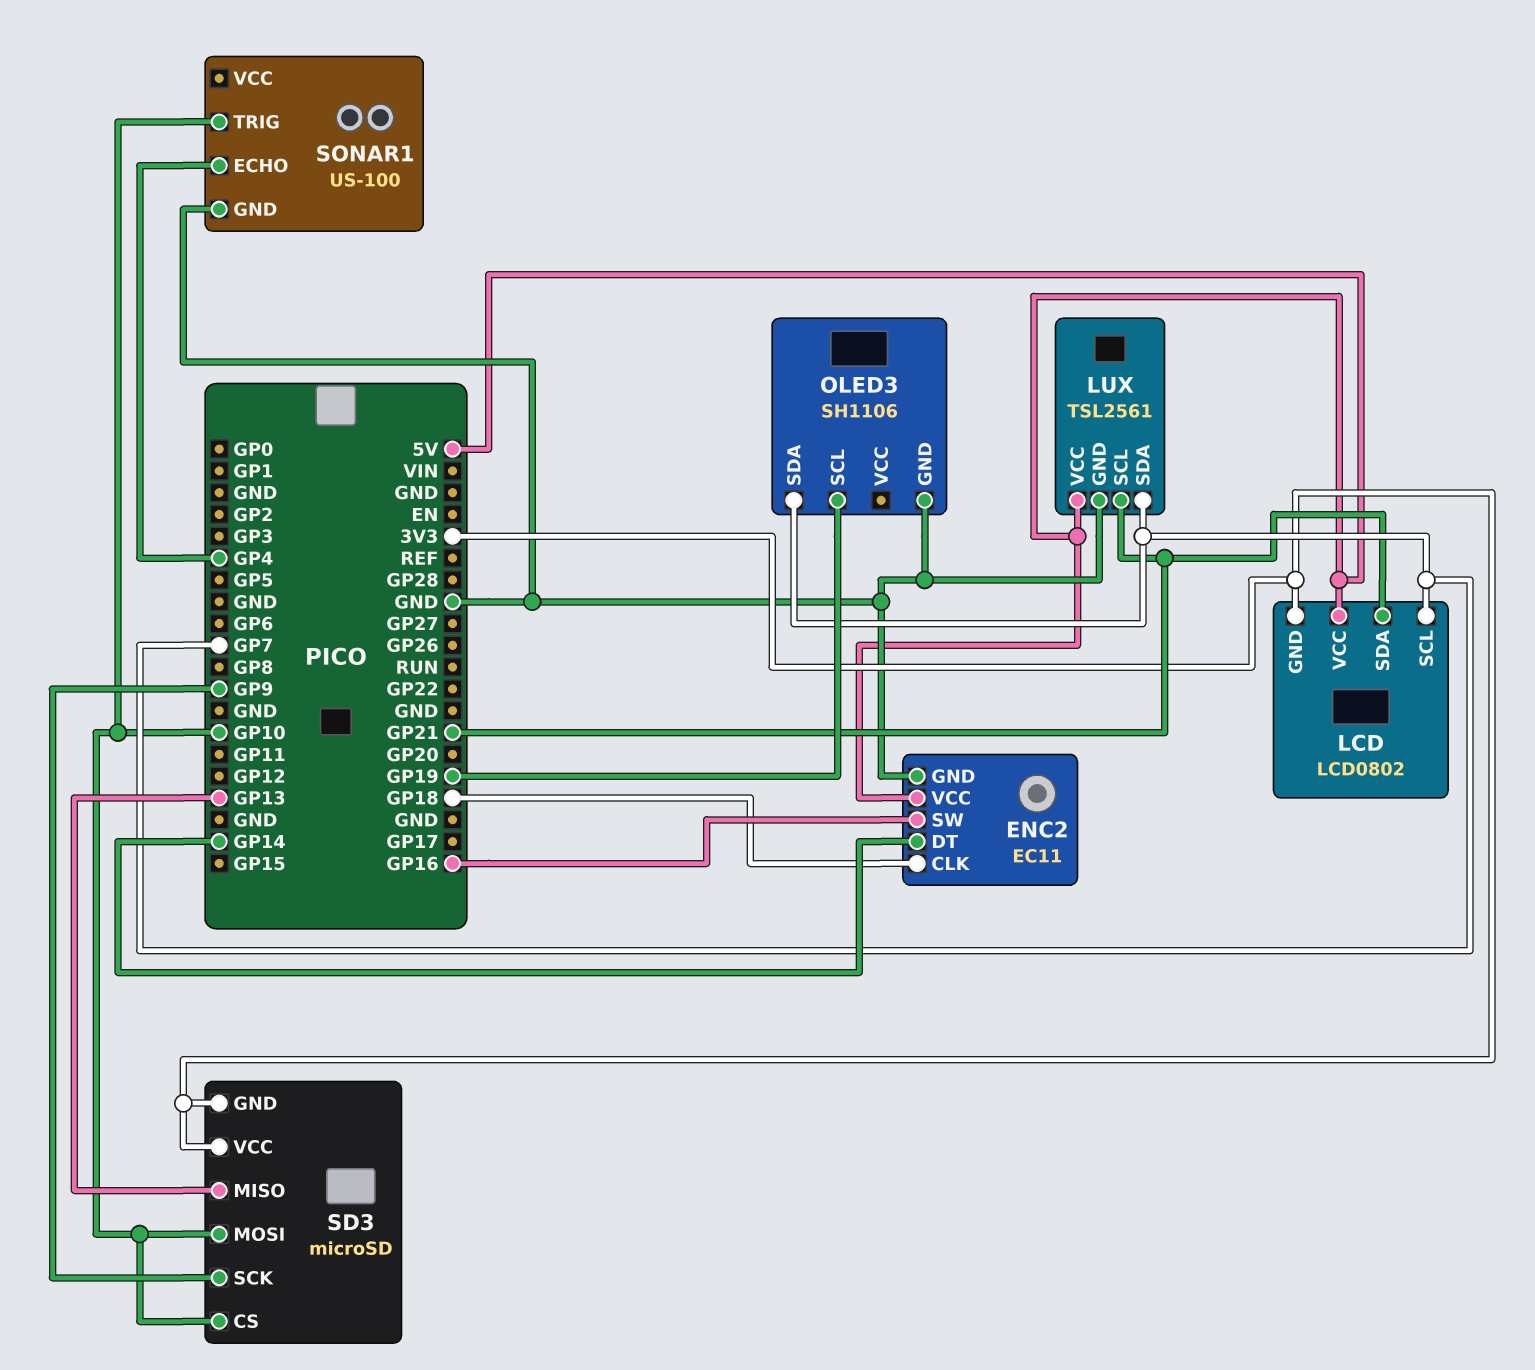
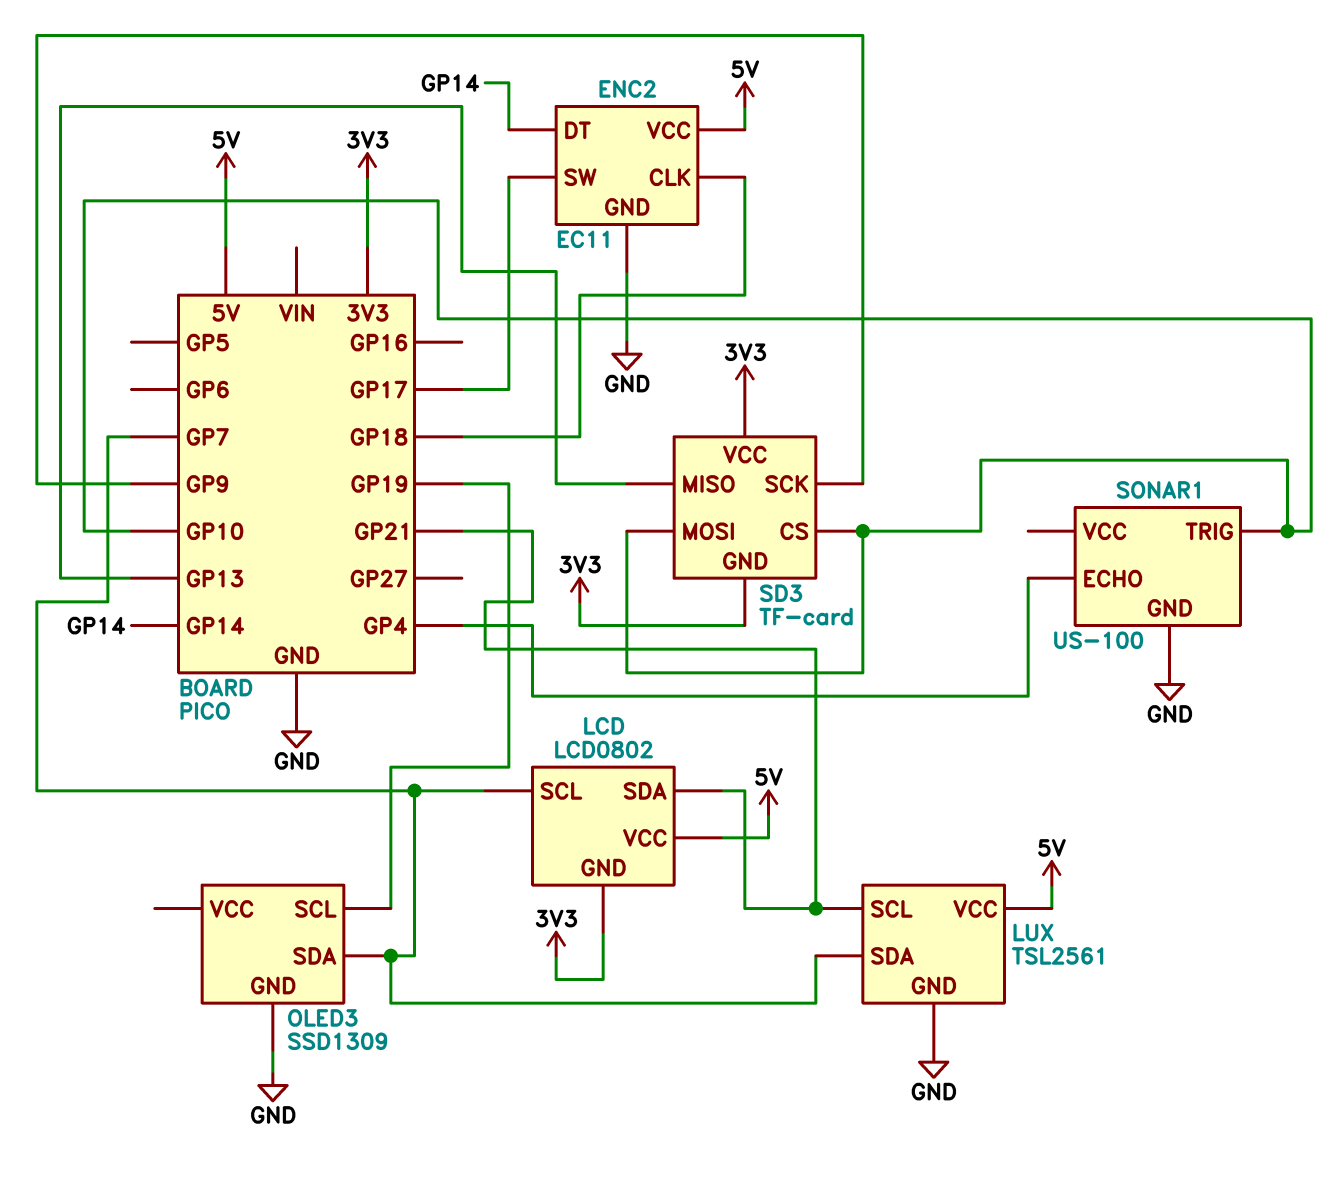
ENC2 pin SW: GP16 -> GP17
OLED3: SH1106 -> SSD1309
SD3: microSD -> TF-card

